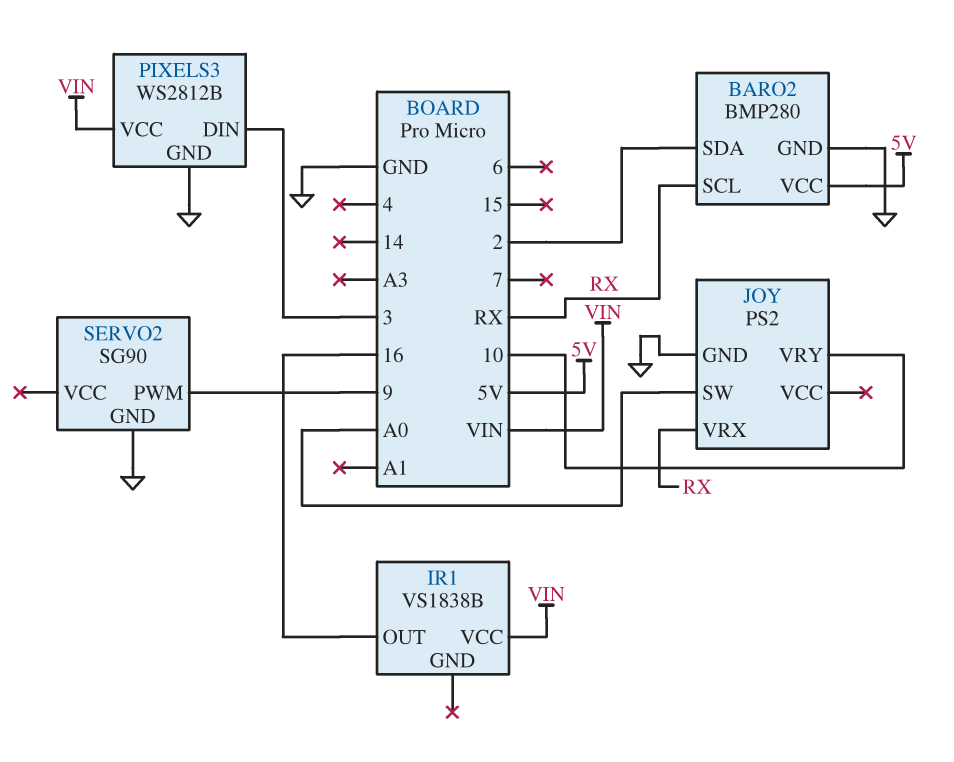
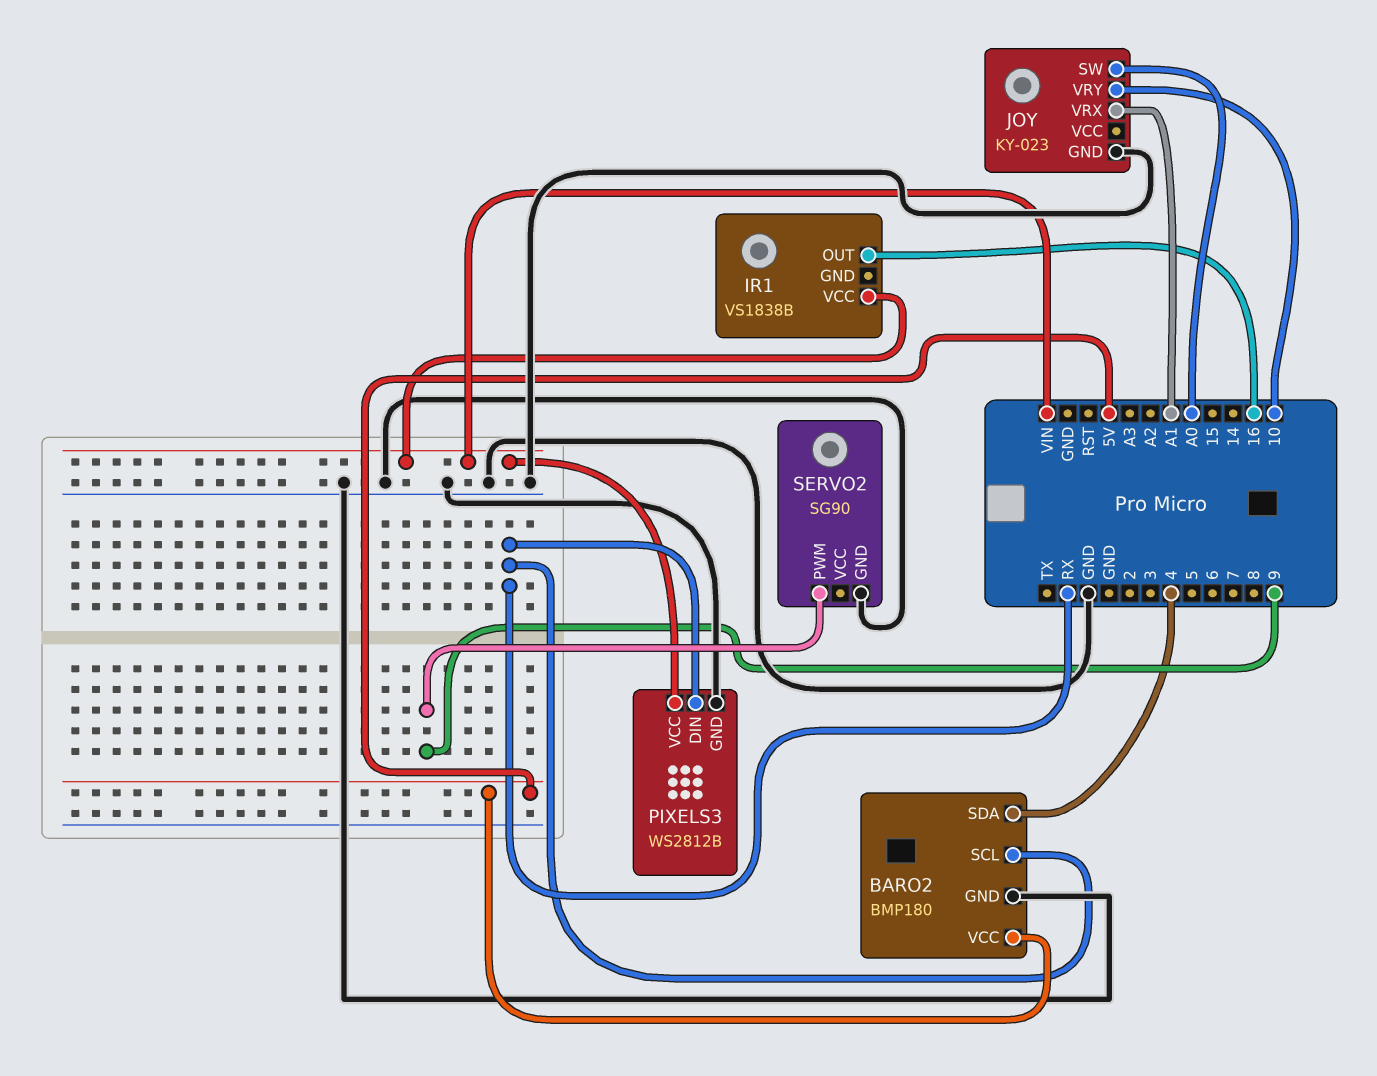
BARO2: BMP280 -> BMP180
BARO2 pin SDA: 2 -> 4
JOY: PS2 -> KY-023
JOY pin VRX: RX -> A1
PIXELS3 pin DIN: 3 -> RX

